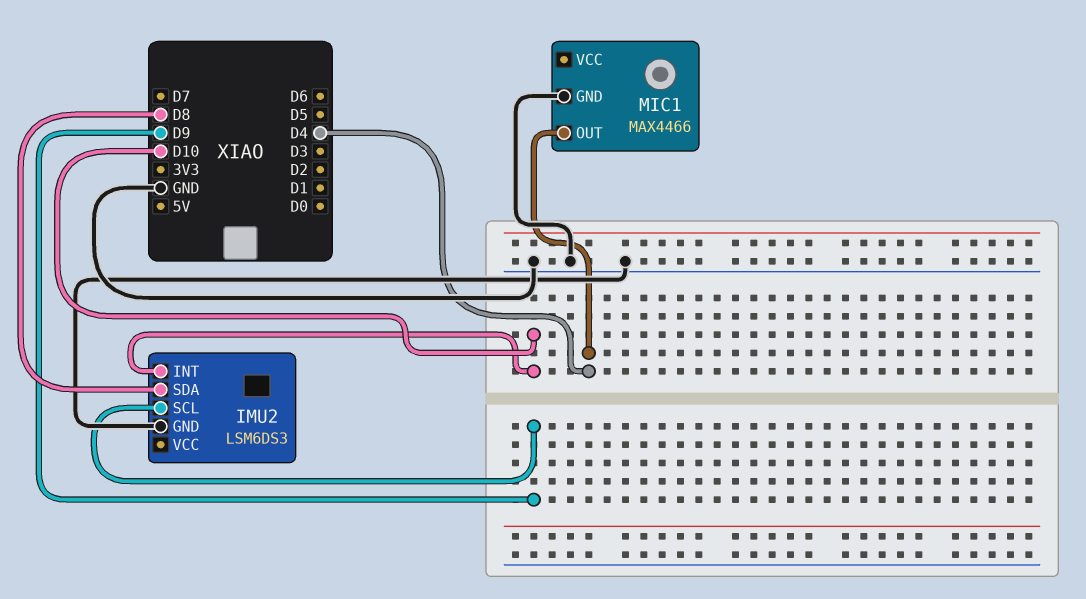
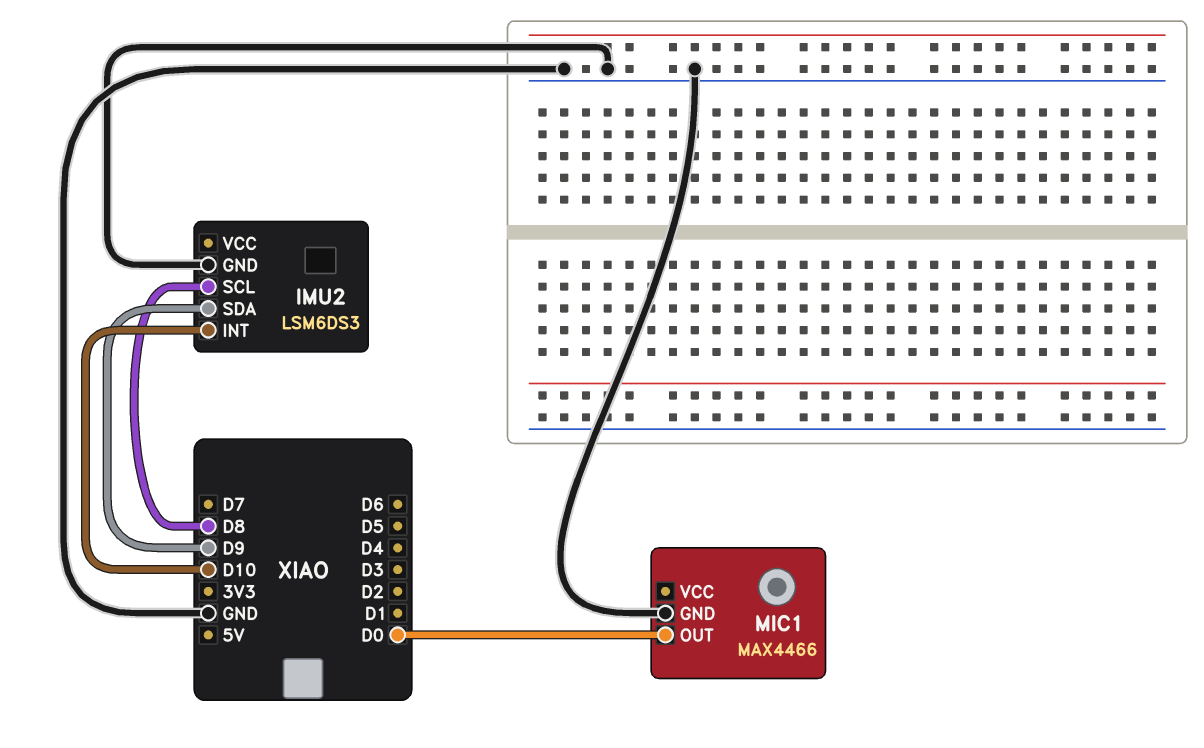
IMU2 pin SCL: D9 -> D8
IMU2 pin SDA: D8 -> D9
MIC1 pin OUT: D4 -> D0

